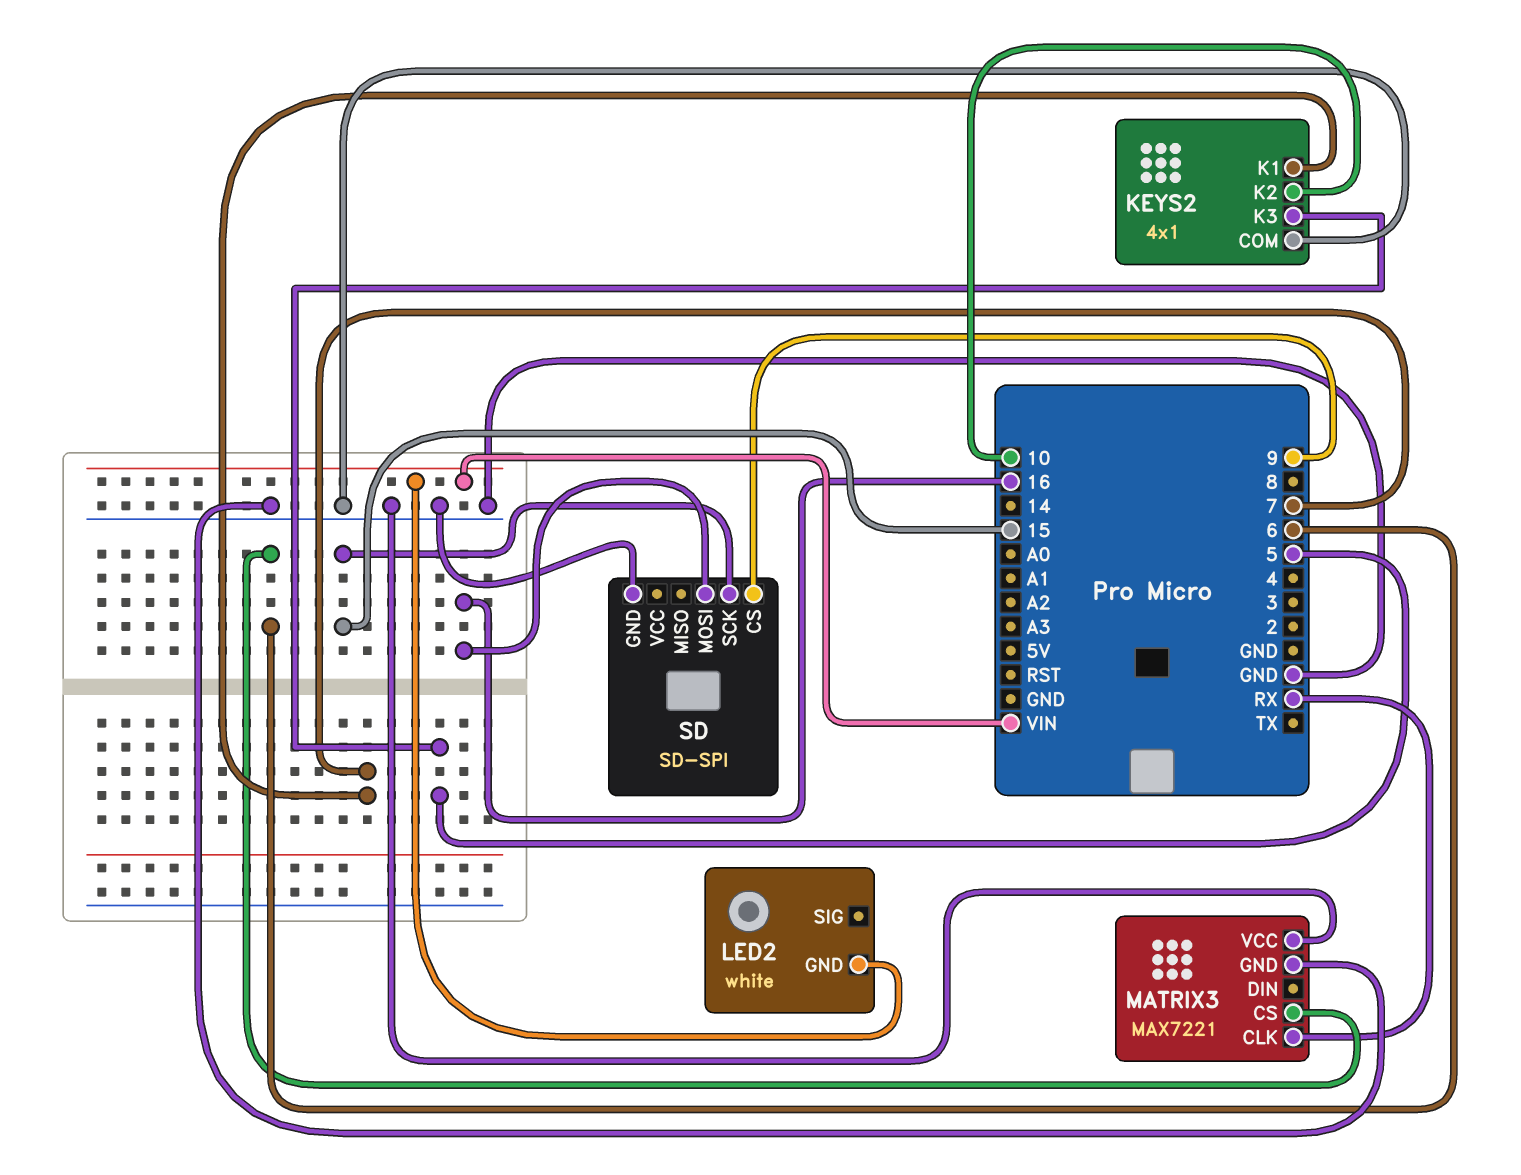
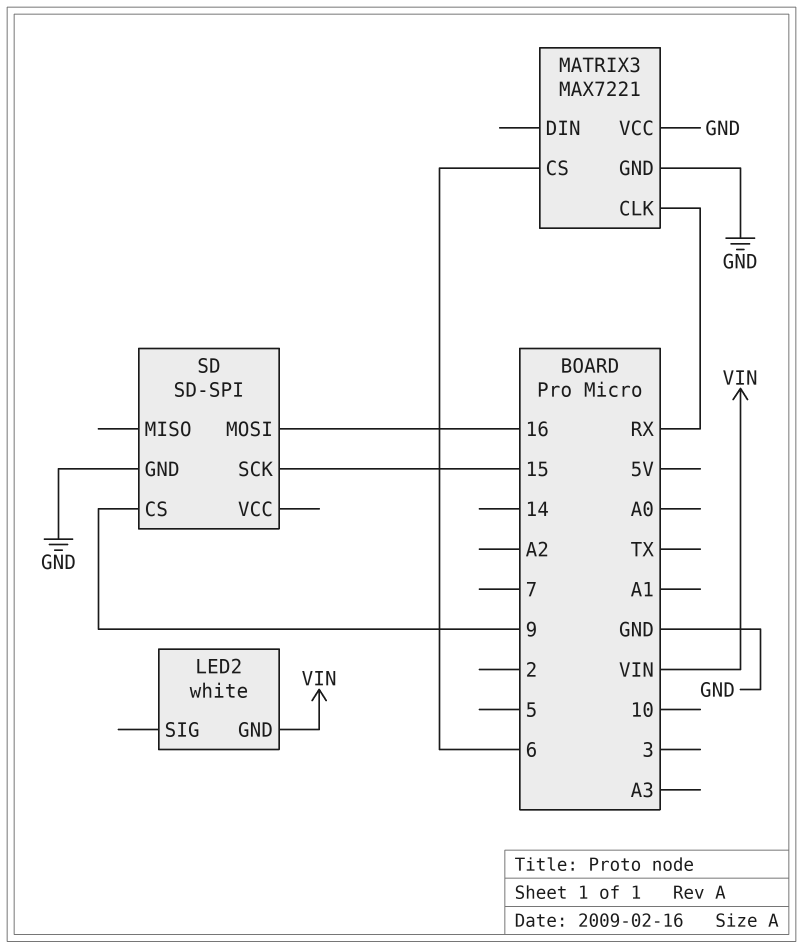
KEYS2: 4x1 -> none
KEYS2 pin COM: GND -> none
KEYS2 pin K1: 7 -> none
KEYS2 pin K2: 10 -> none
KEYS2 pin K3: 5 -> none

